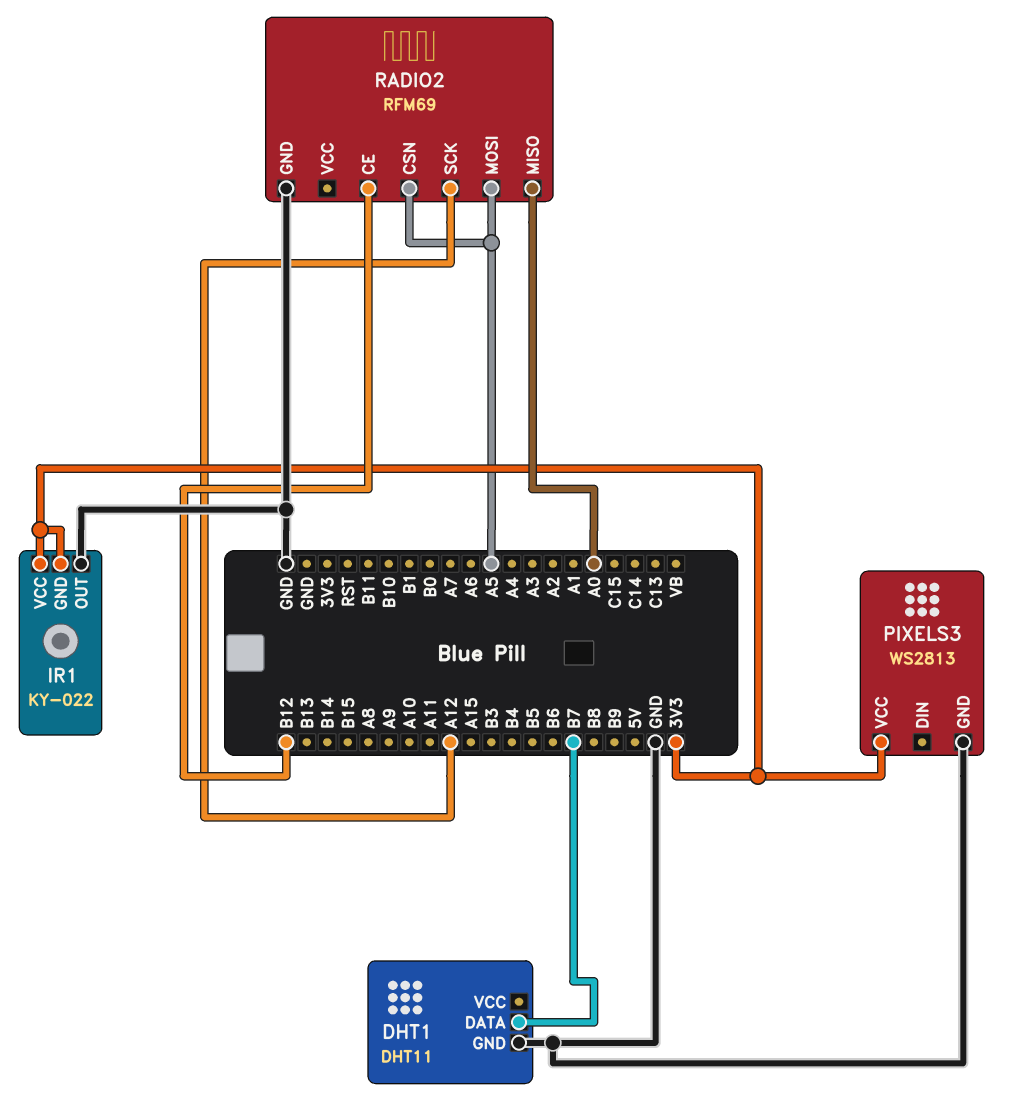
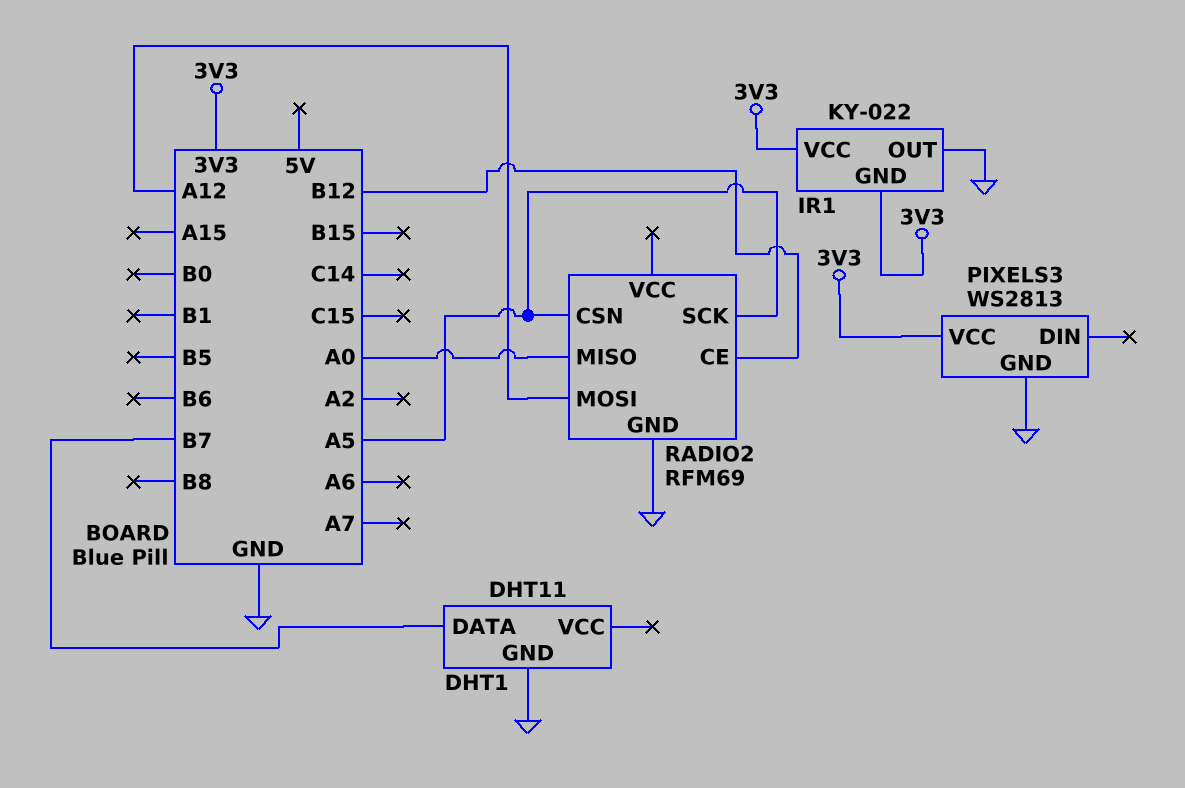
RADIO2 pin MOSI: A5 -> A12
RADIO2 pin SCK: A12 -> A5

